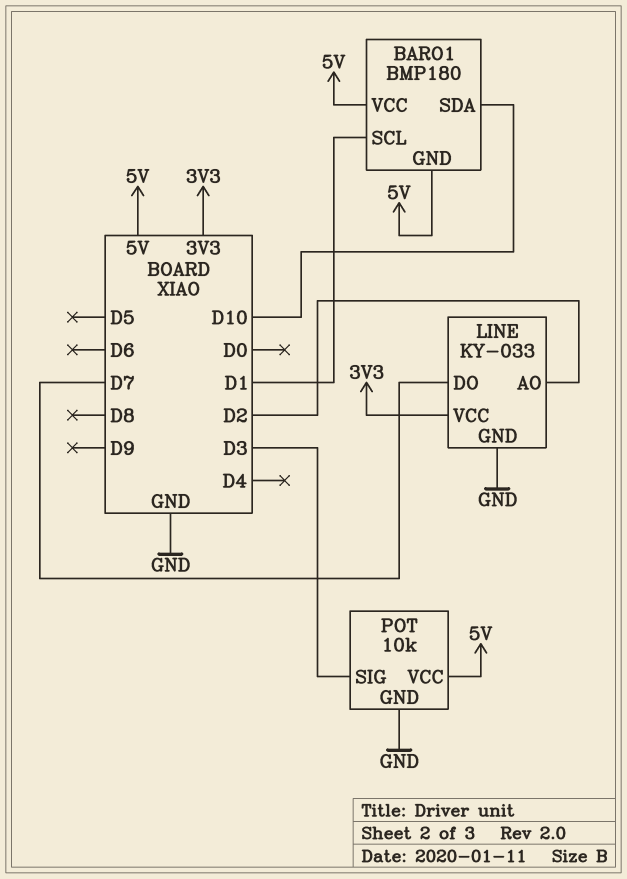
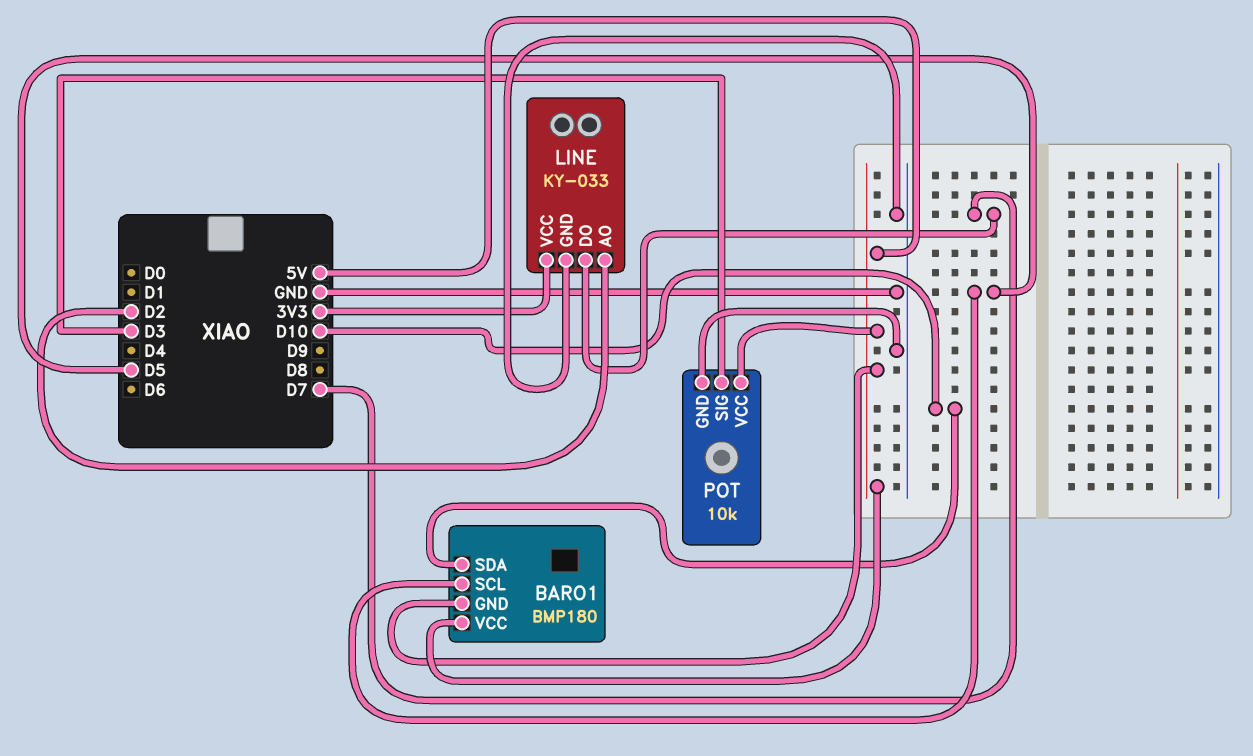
BARO1 pin SCL: D1 -> D5

